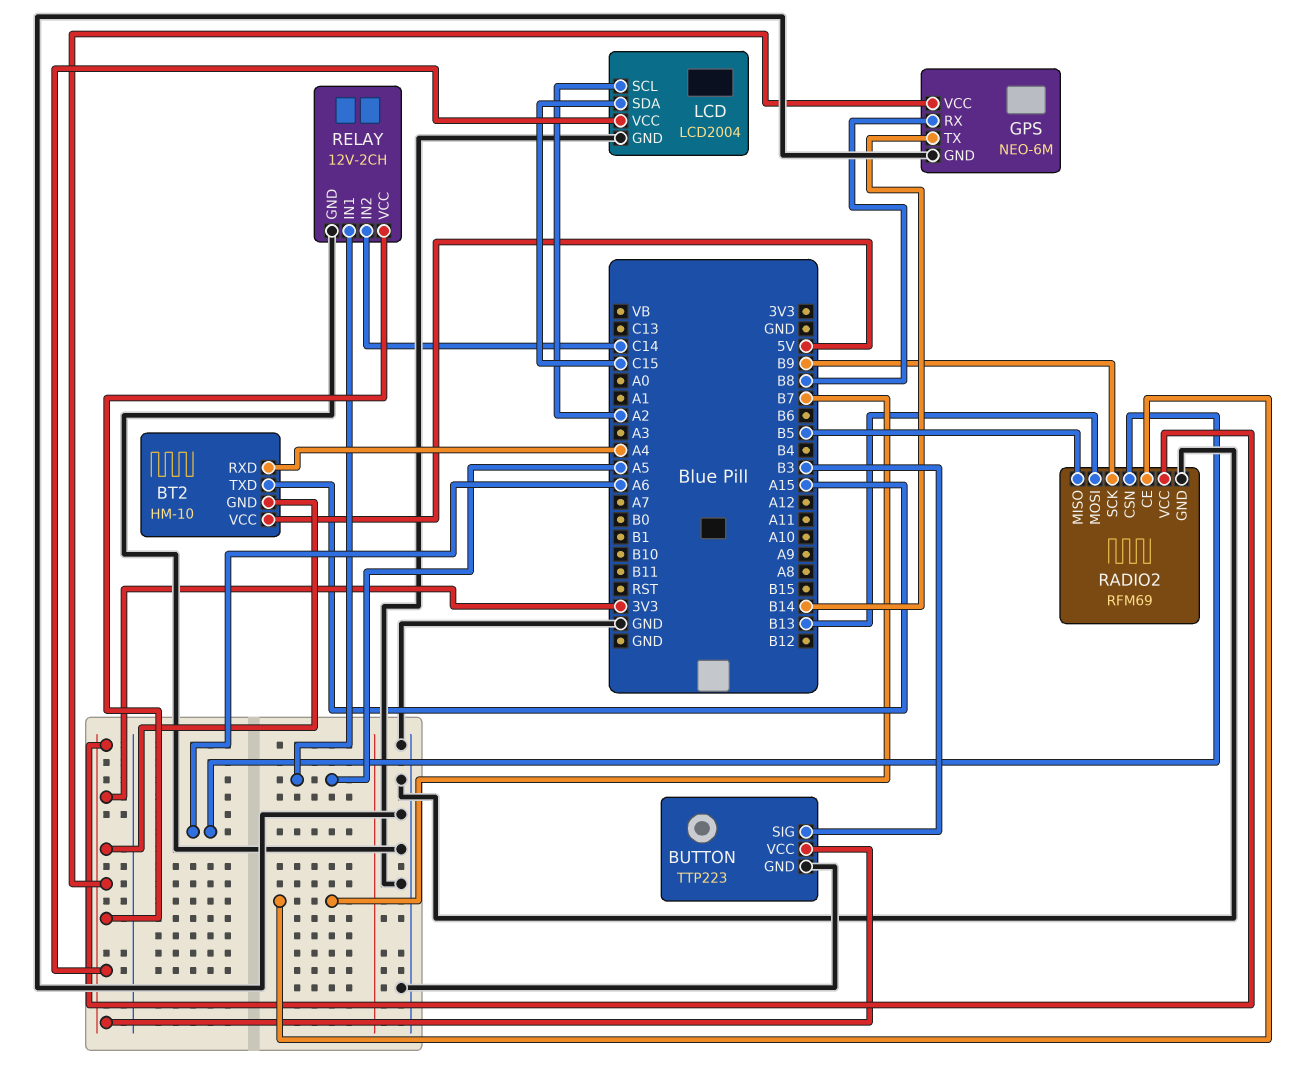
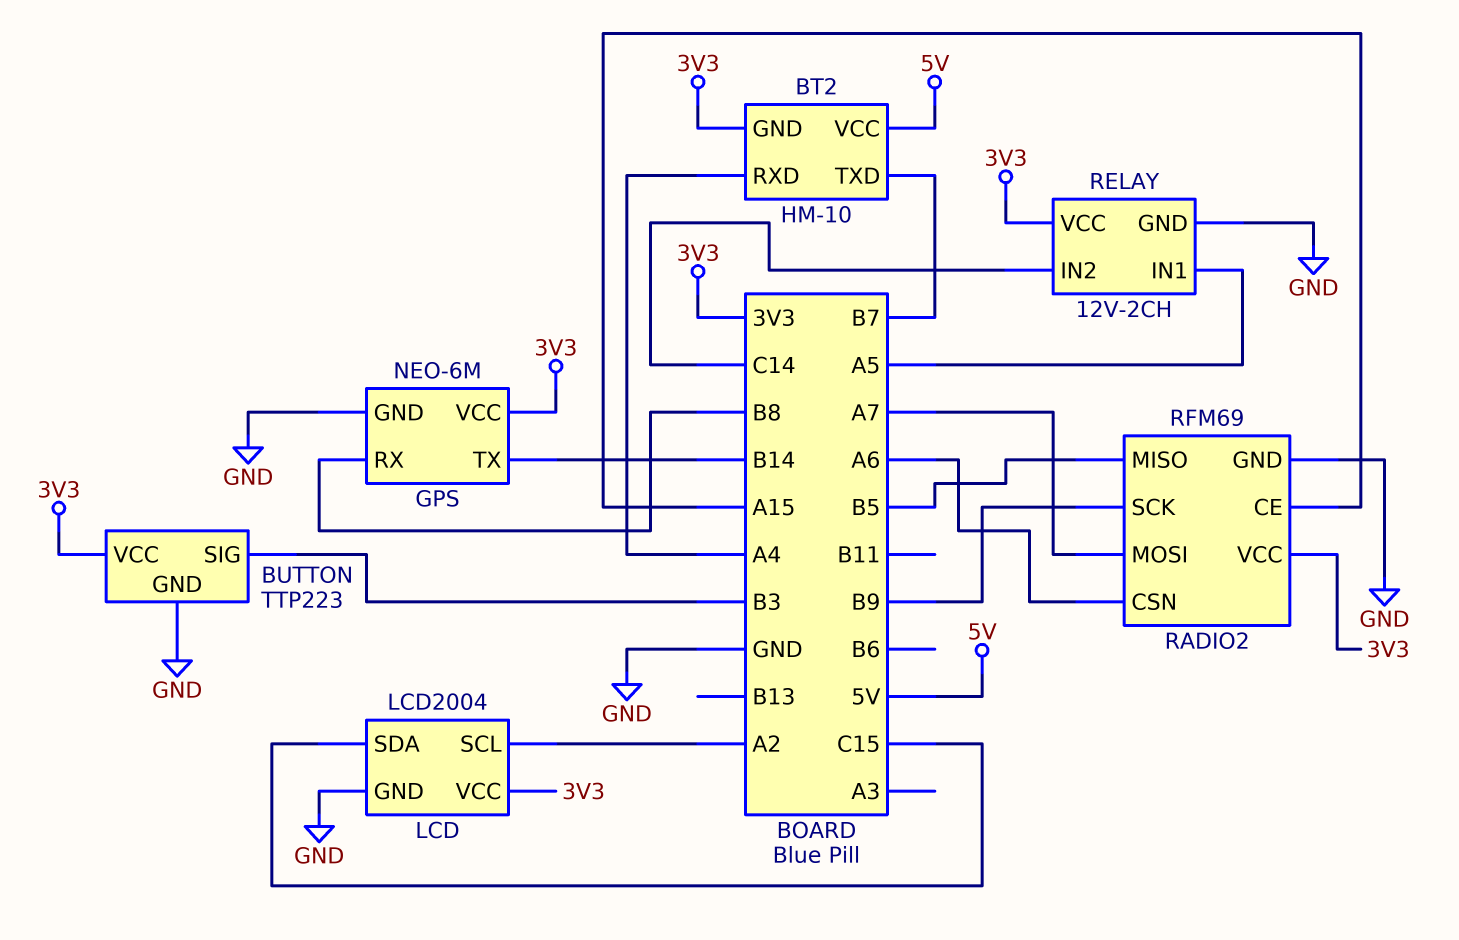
BT2 pin TXD: A15 -> B7
RADIO2 pin CE: B7 -> A15
RADIO2 pin MOSI: B13 -> A7

